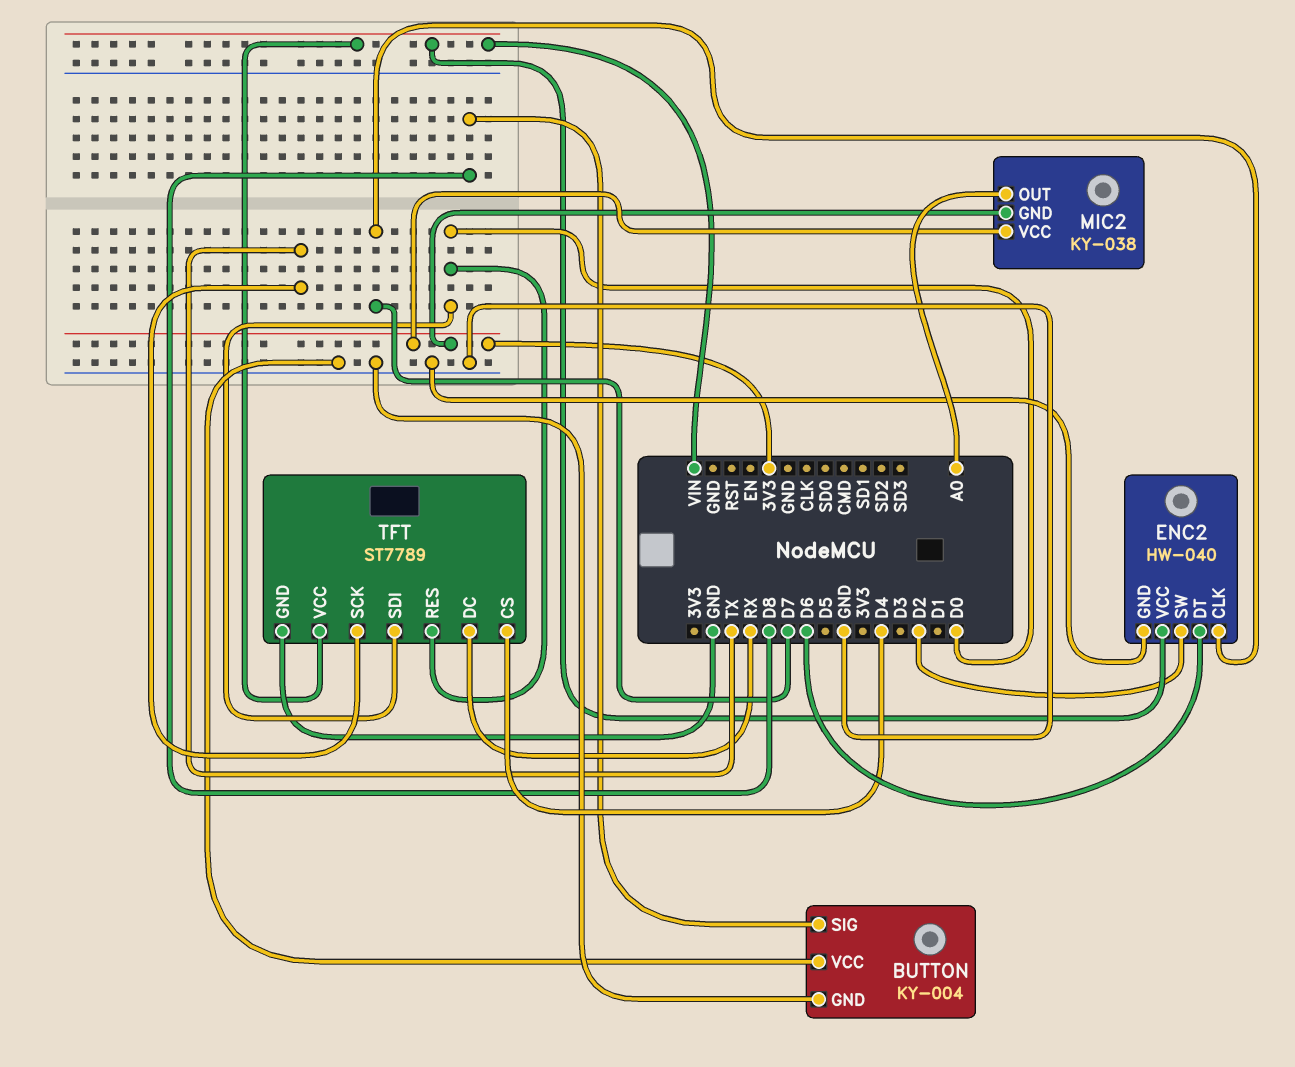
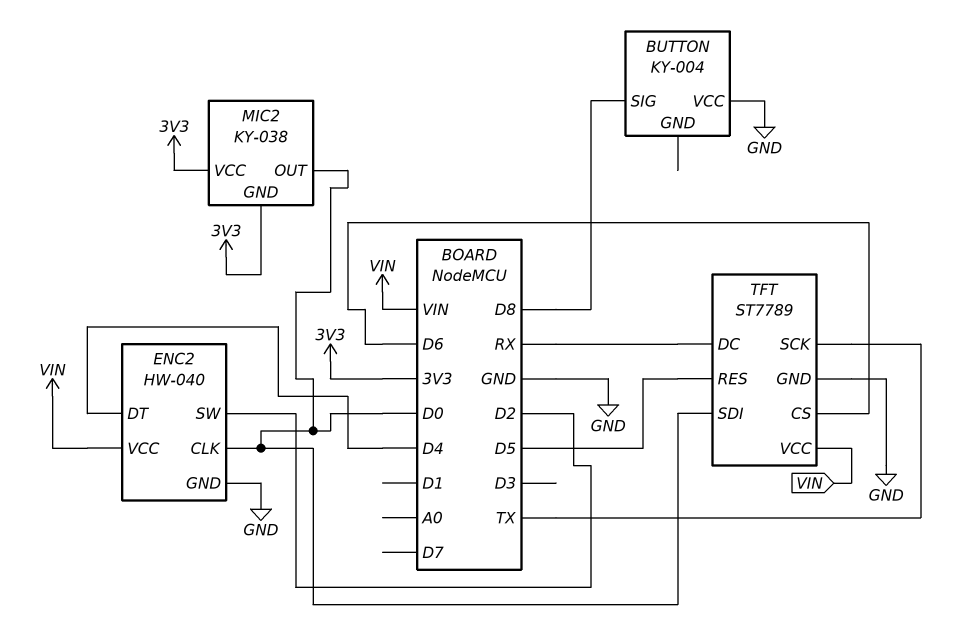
BUTTON pin GND: GND -> none
ENC2 pin CLK: D7 -> D0
ENC2 pin DT: D6 -> D4
MIC2 pin OUT: A0 -> D0
TFT pin CS: D4 -> D6
TFT pin RES: D0 -> D5

